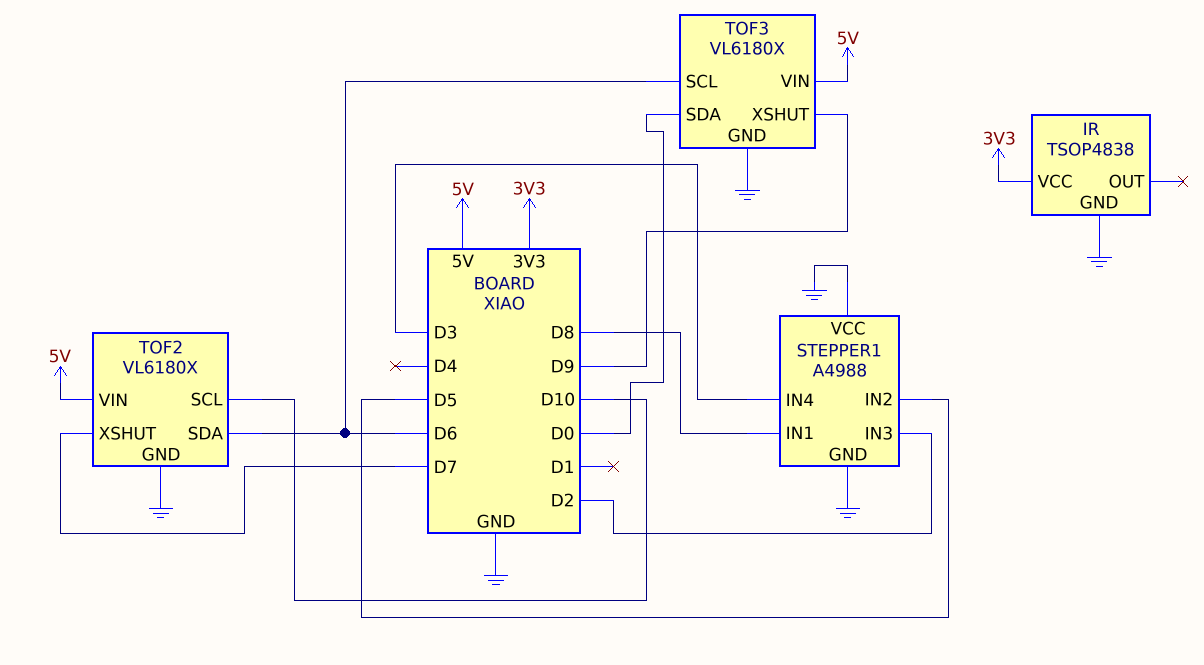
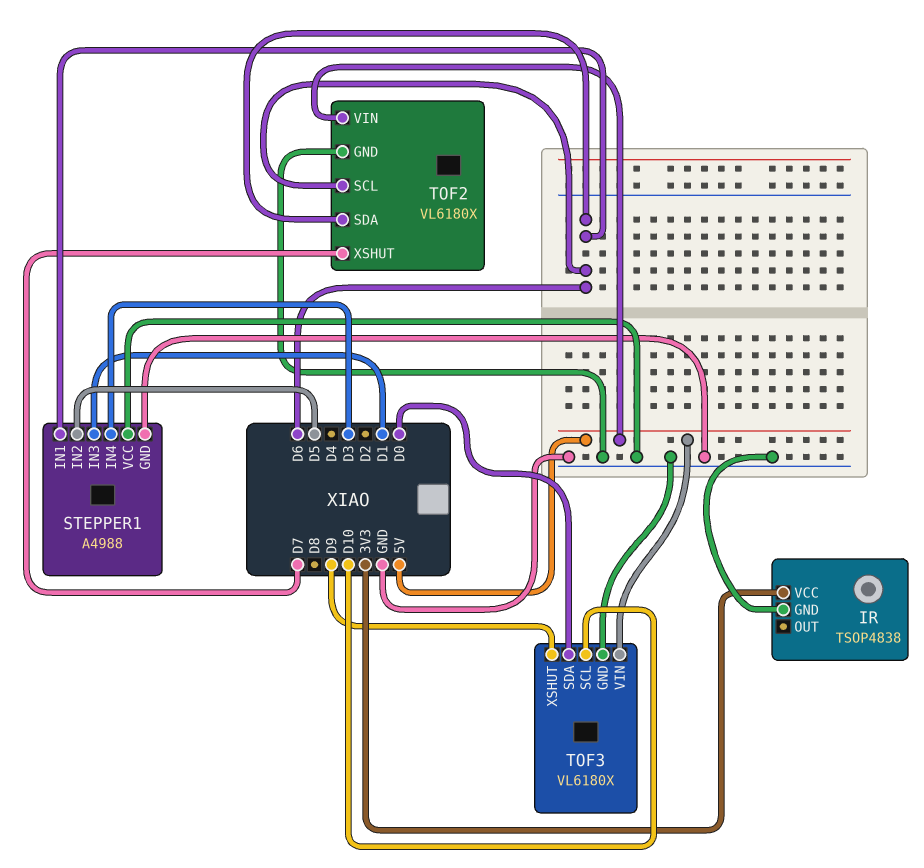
STEPPER1 pin IN1: D8 -> D6
STEPPER1 pin IN3: D2 -> D1
TOF2 pin SCL: D10 -> D6
TOF3 pin SCL: D6 -> D10

